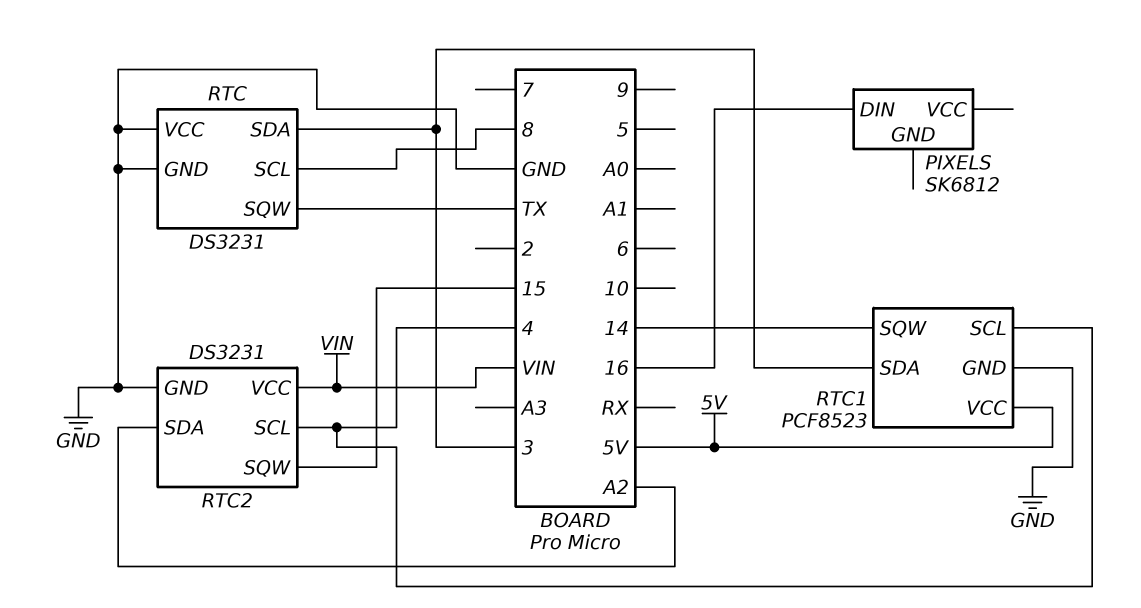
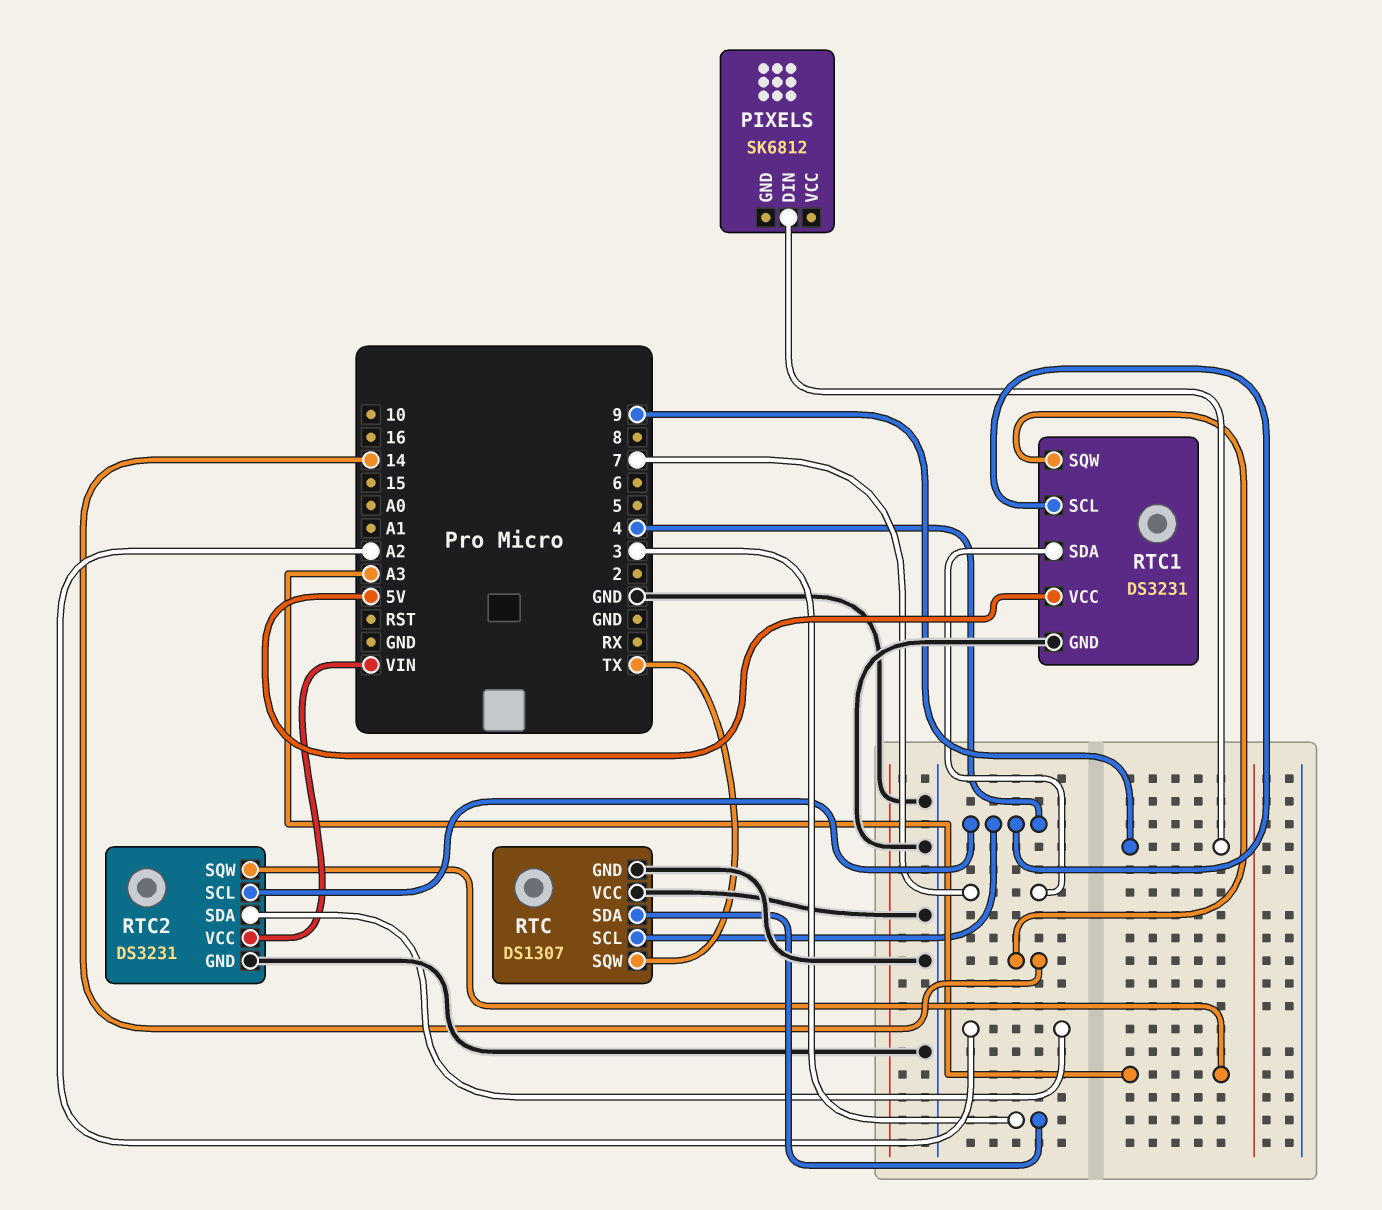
PIXELS pin DIN: 16 -> 9
RTC: DS3231 -> DS1307
RTC pin SCL: 8 -> 4
RTC1: PCF8523 -> DS3231
RTC1 pin SDA: 3 -> 7
RTC2 pin SQW: 15 -> A3

